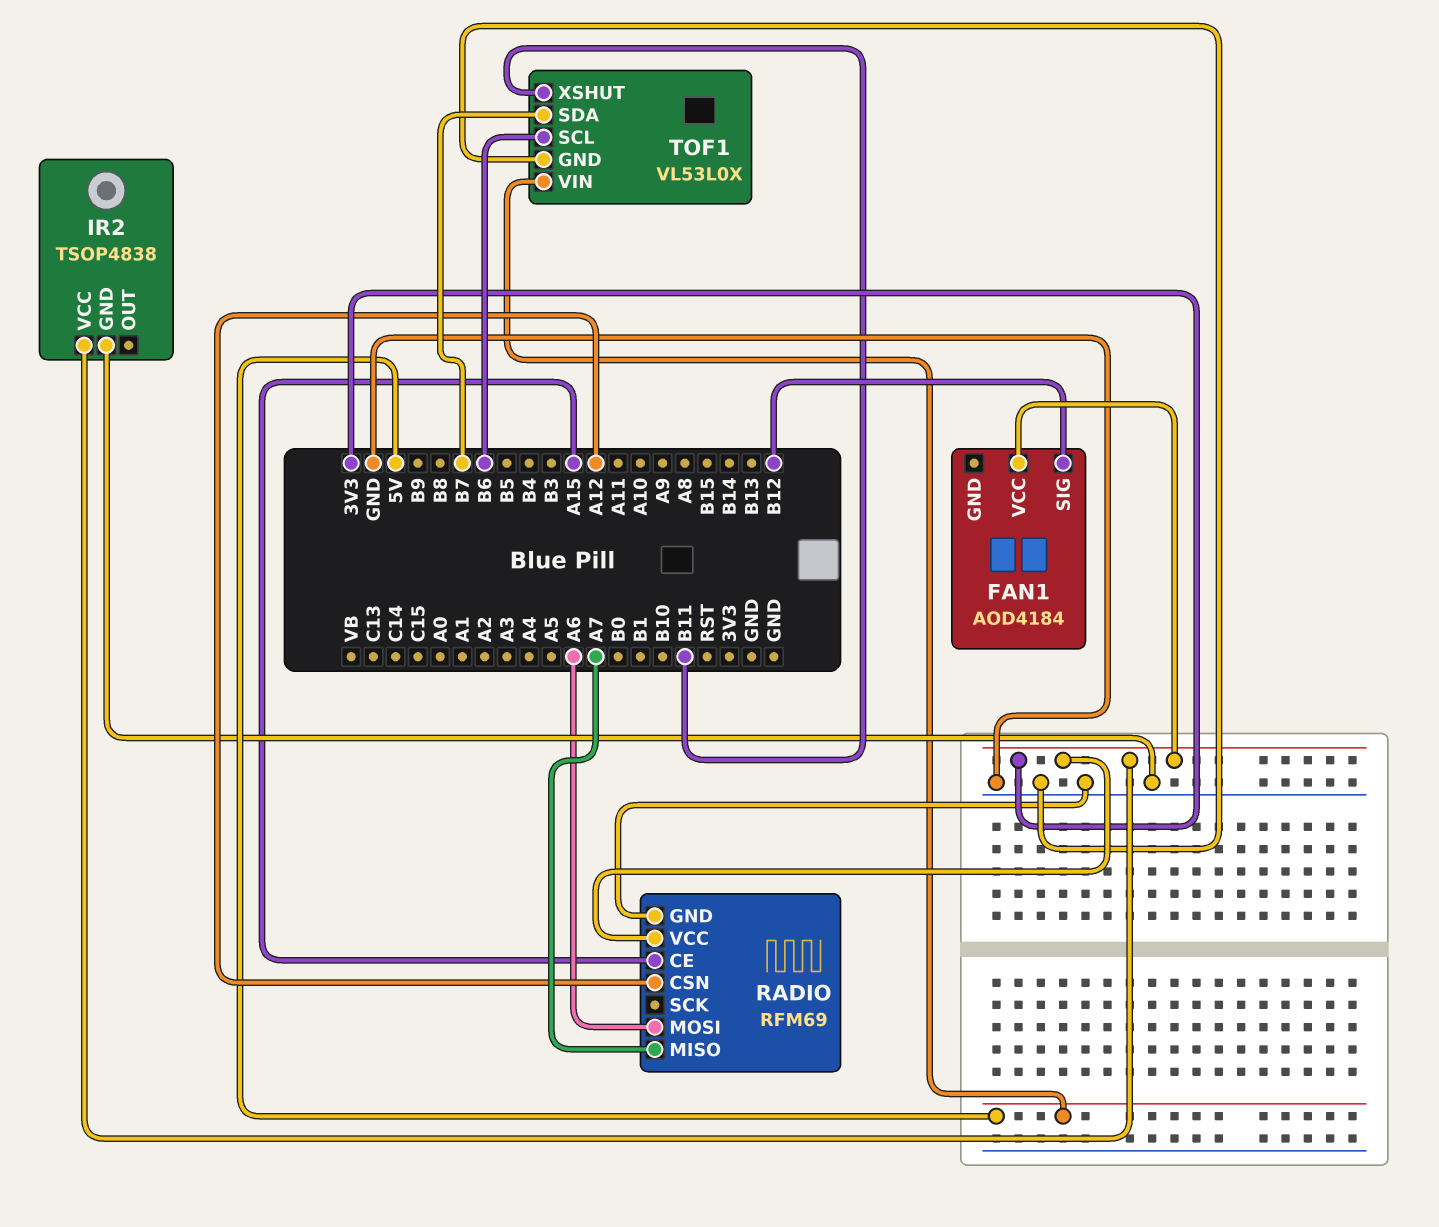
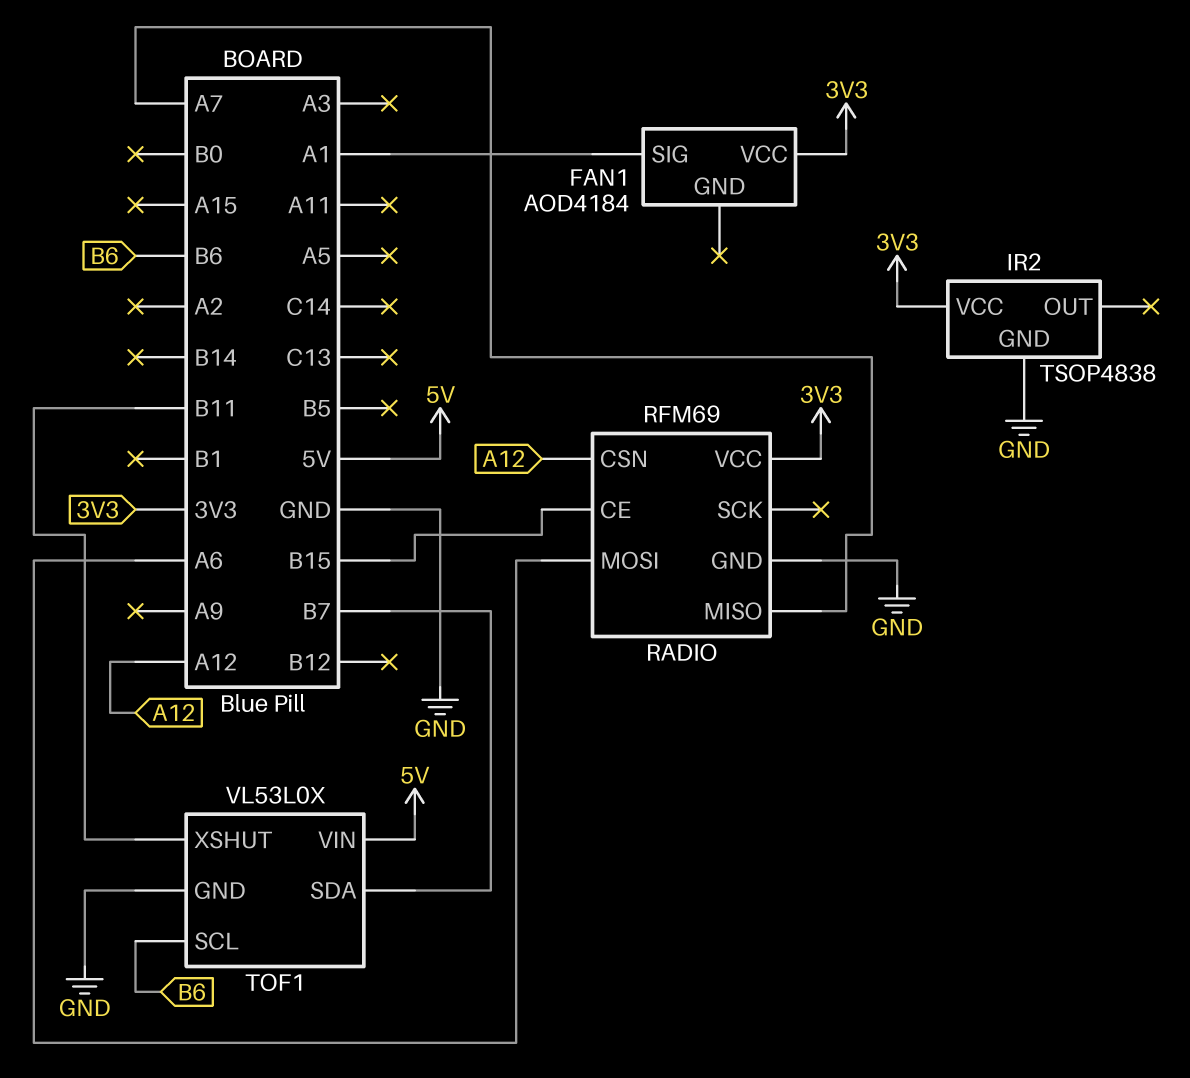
FAN1 pin SIG: B12 -> A1
RADIO pin CE: A15 -> B15

